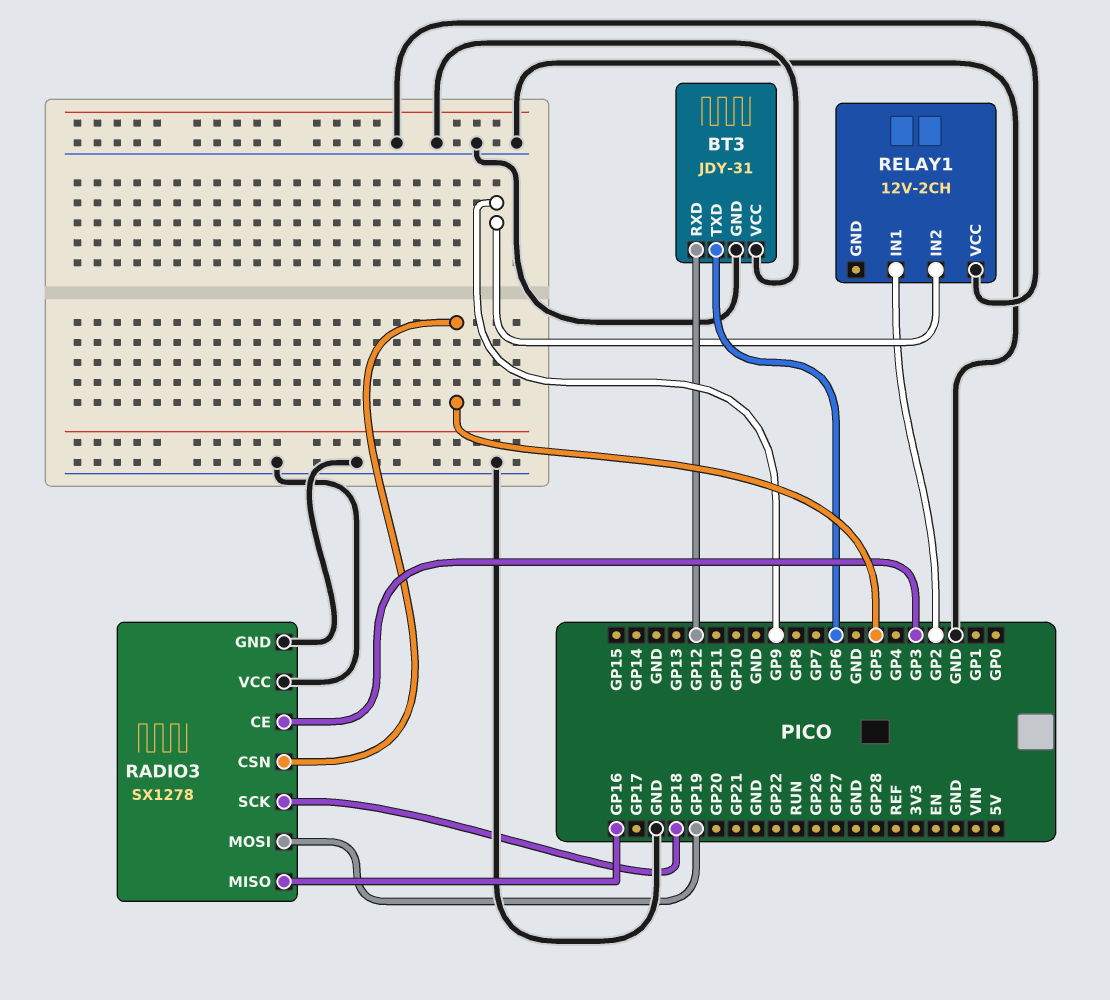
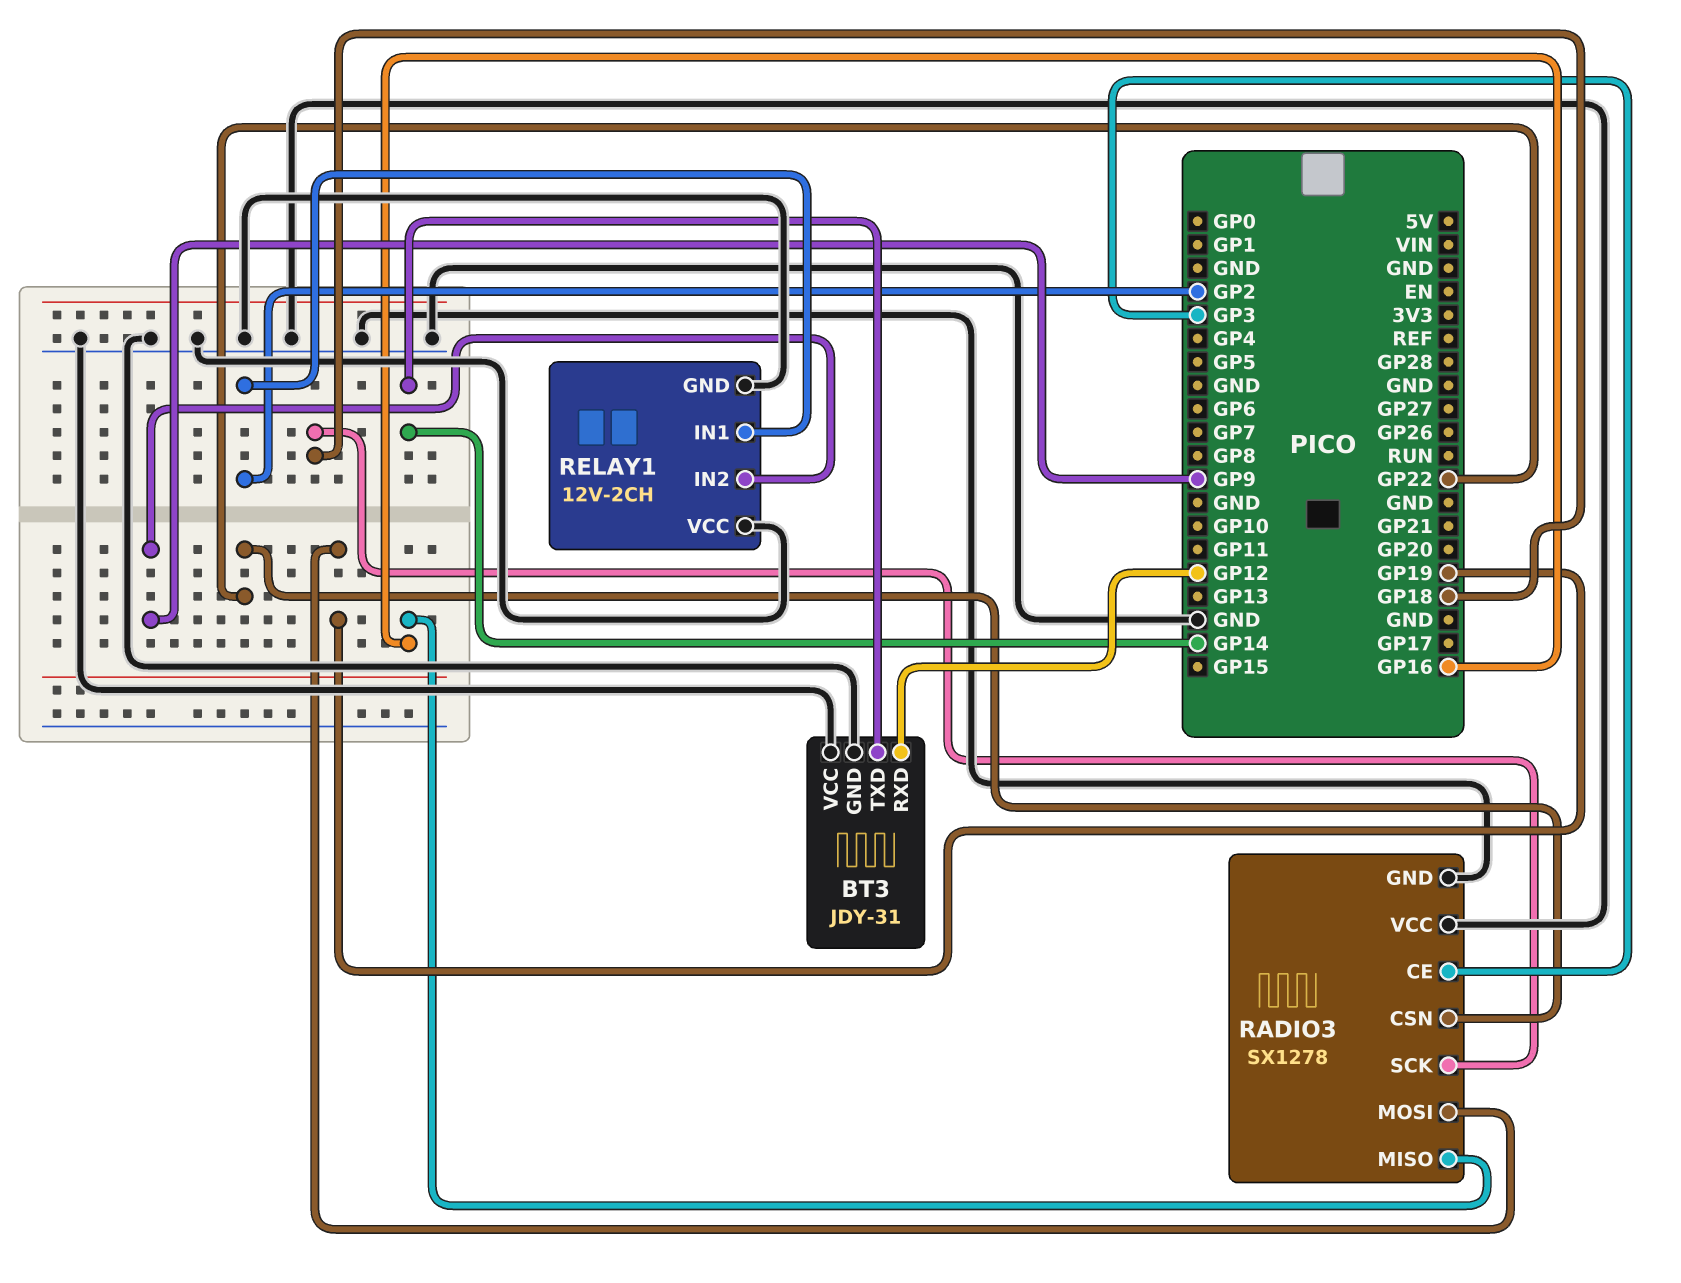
BT3 pin TXD: GP6 -> GP14
RADIO3 pin CSN: GP5 -> GP22
RELAY1 pin GND: none -> GND

